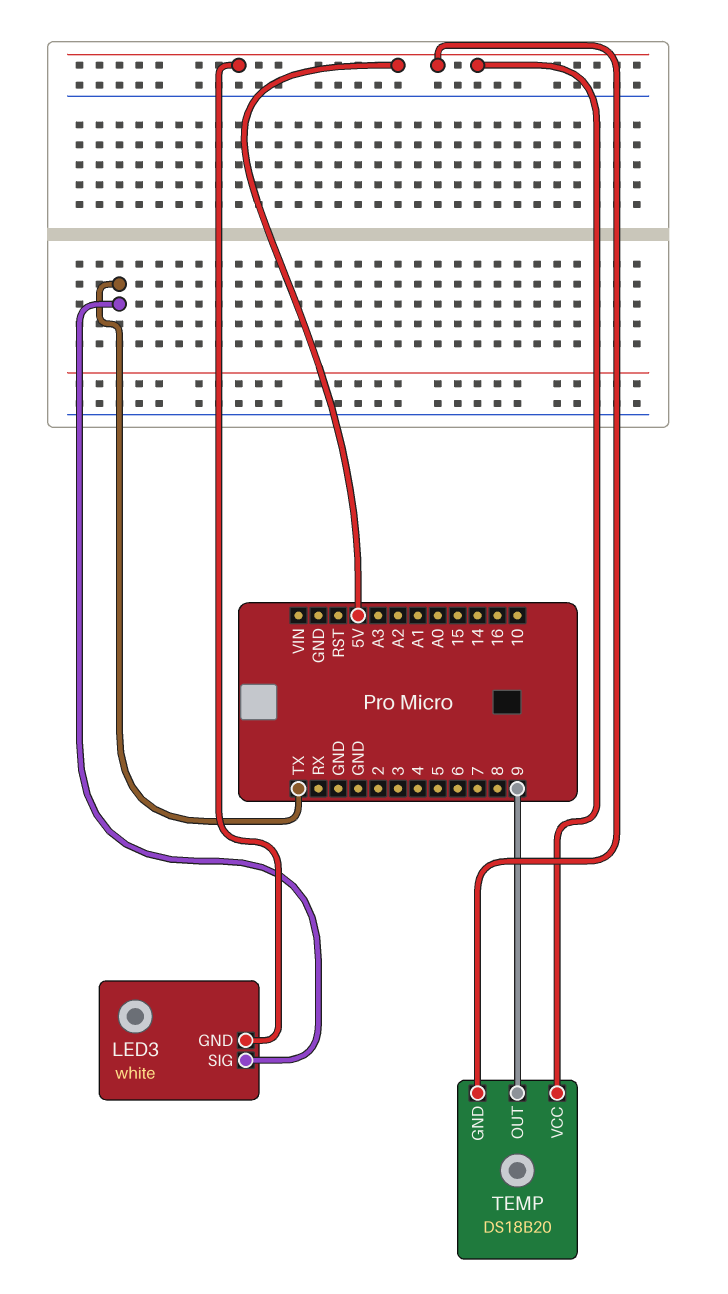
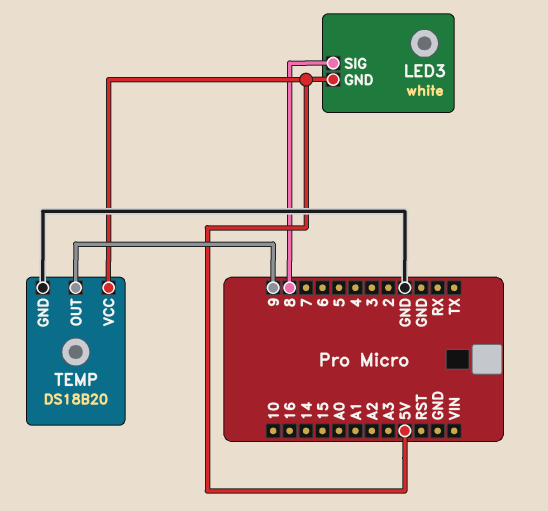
LED3 pin SIG: TX -> 8
TEMP pin GND: 5V -> GND

